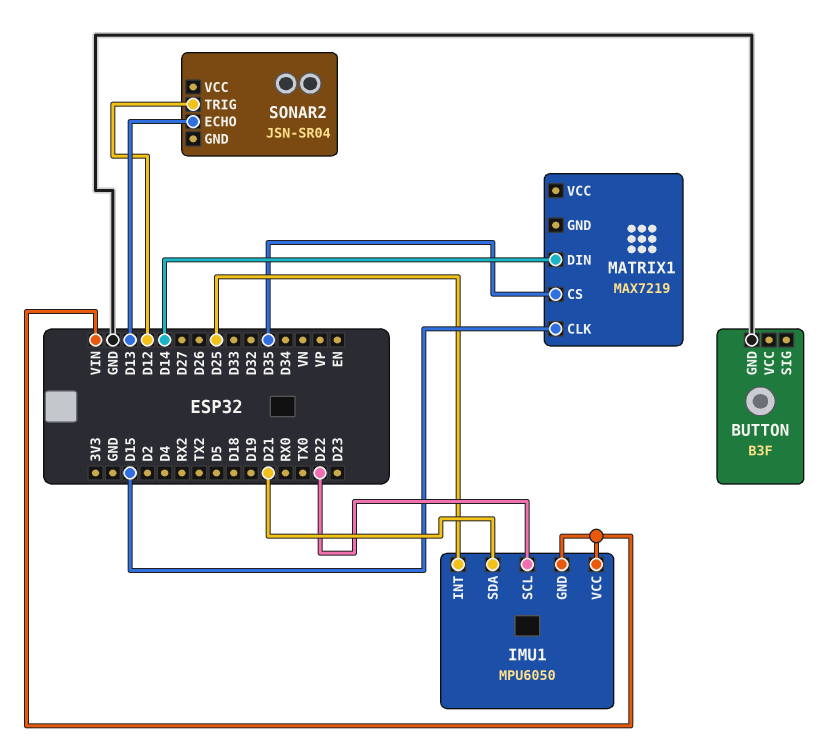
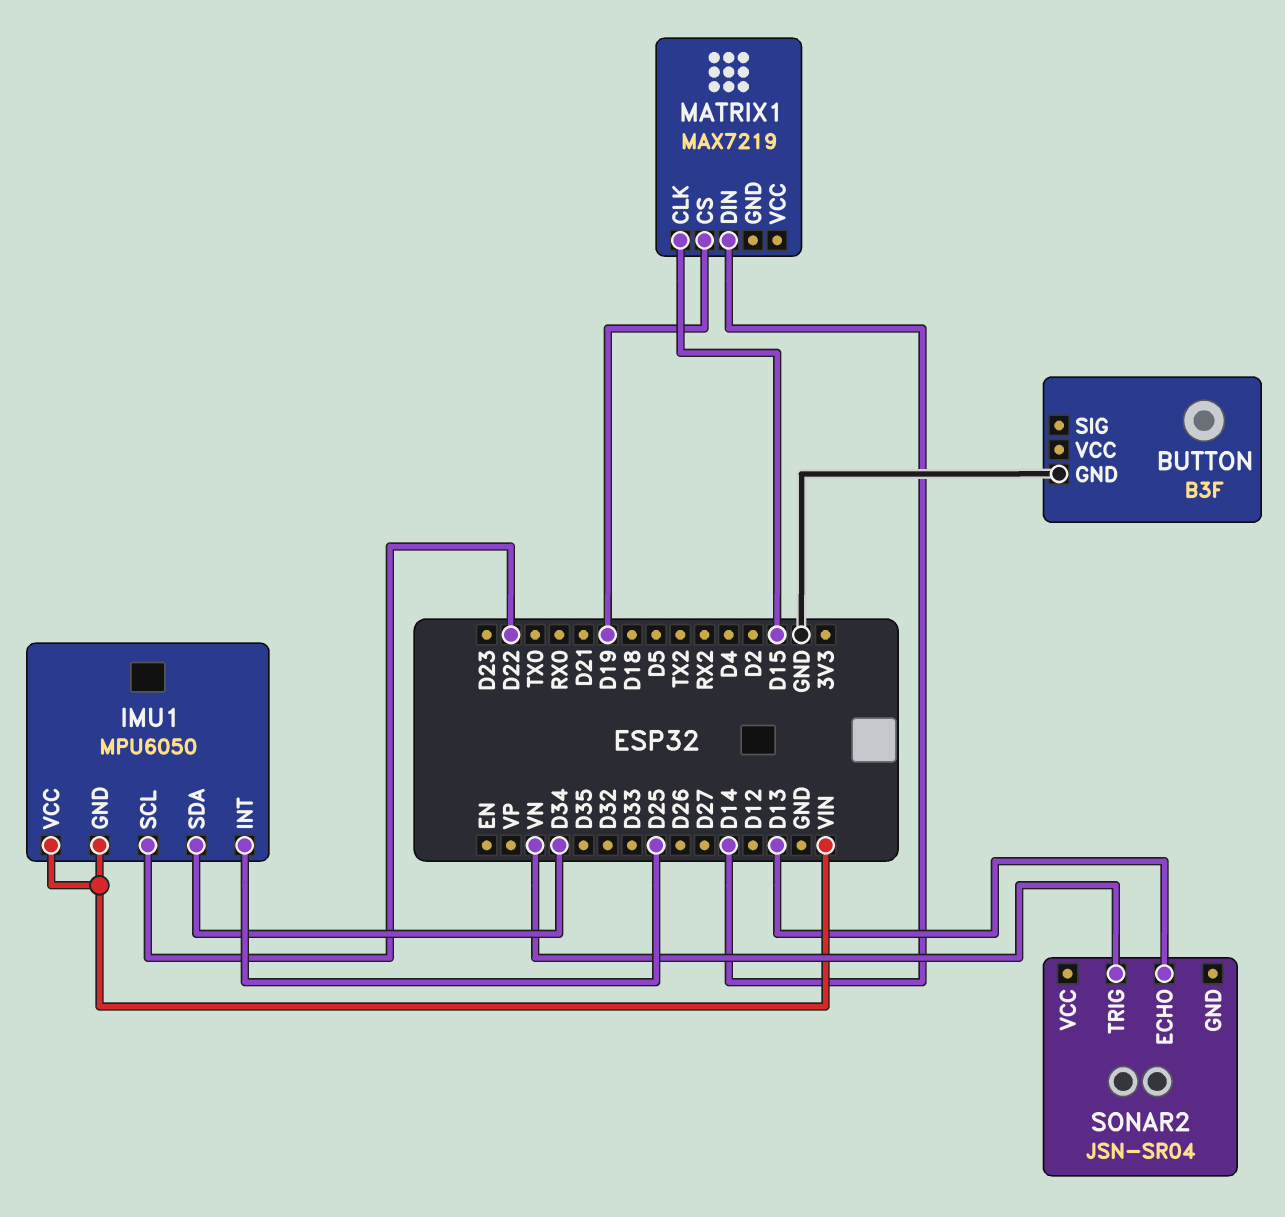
IMU1 pin SDA: D21 -> D34
MATRIX1 pin CS: D35 -> D19
SONAR2 pin TRIG: D12 -> VN

